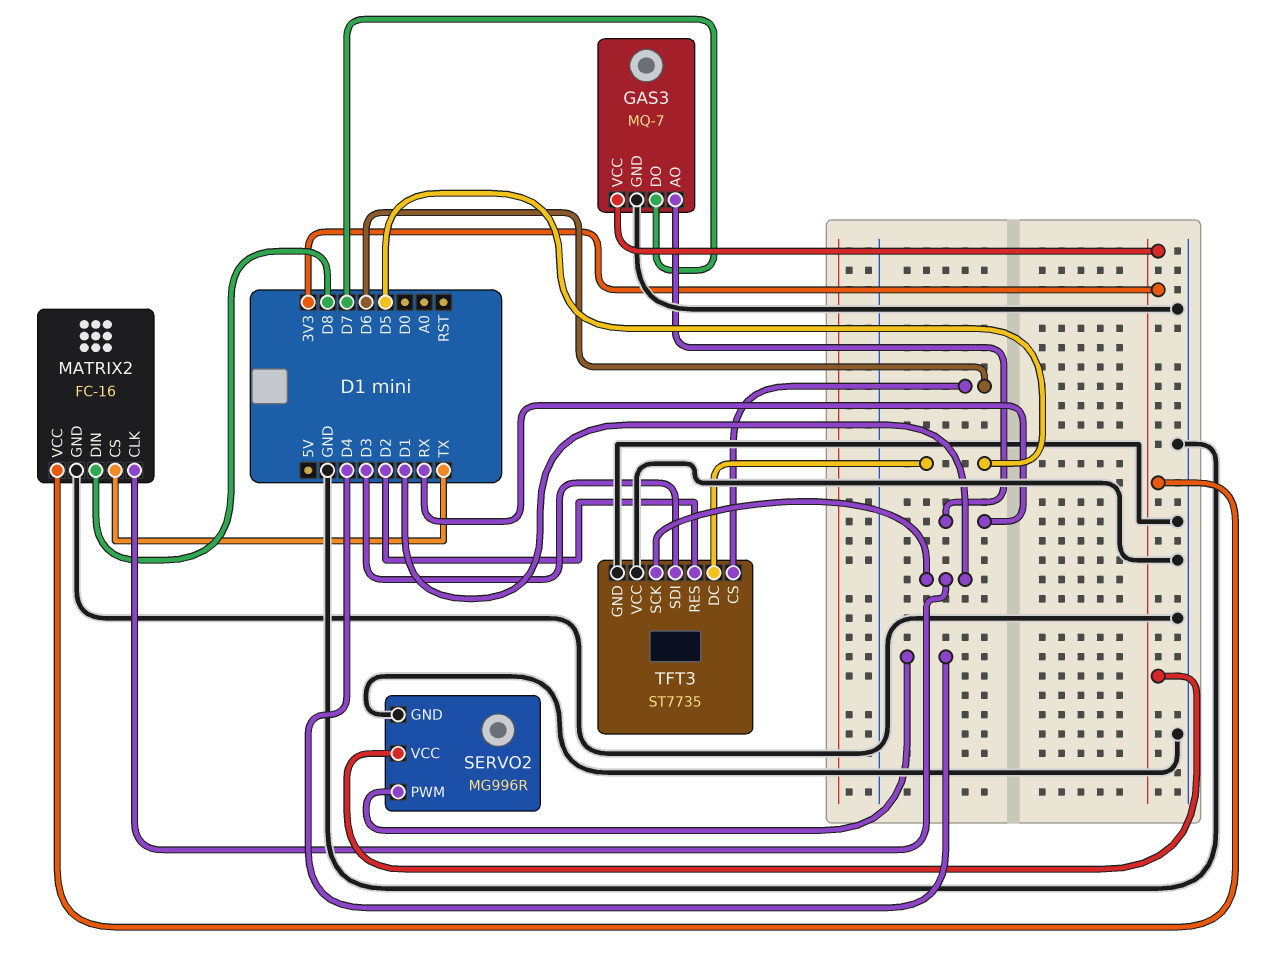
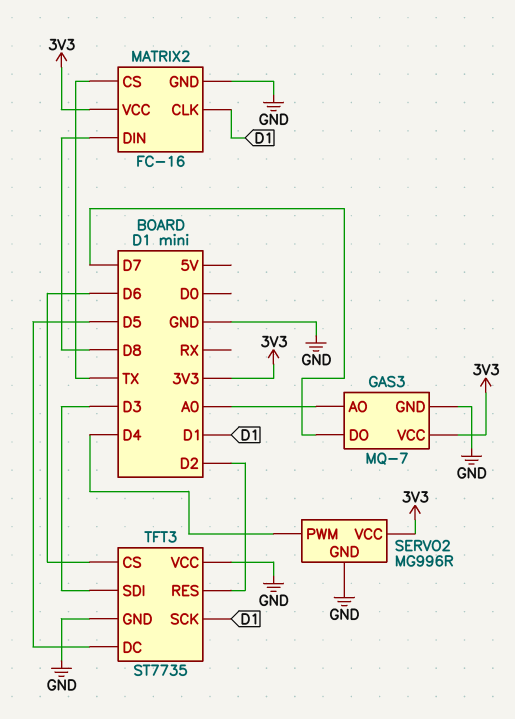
GAS3 pin AO: RX -> A0

